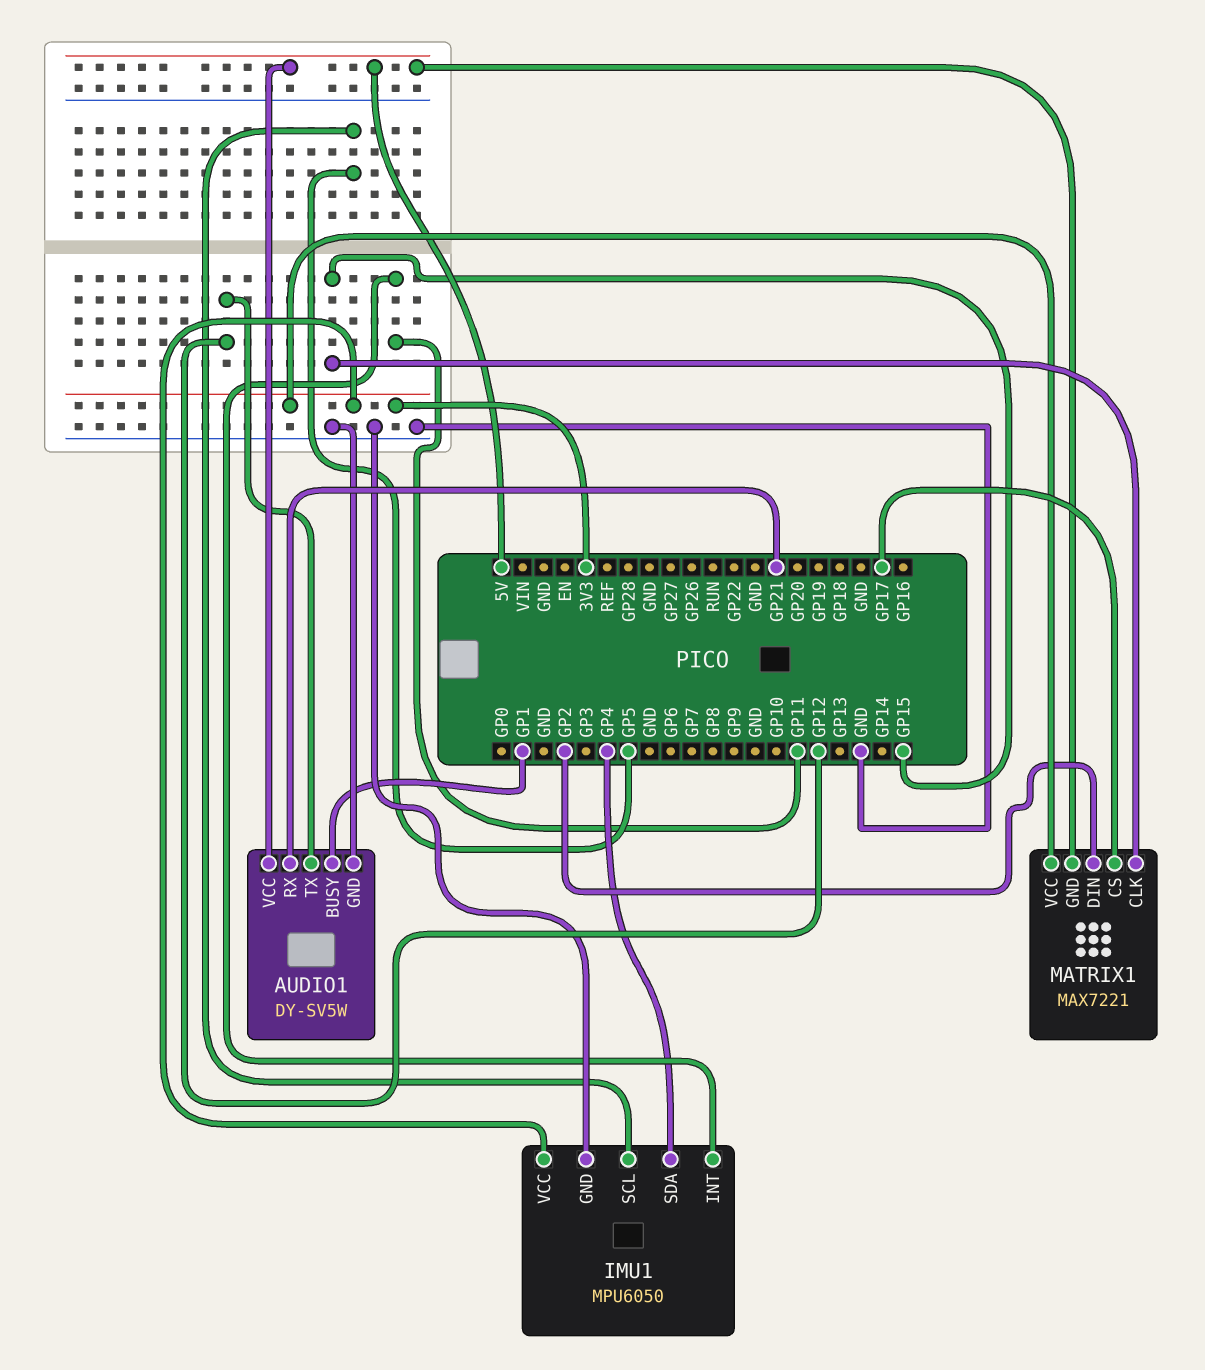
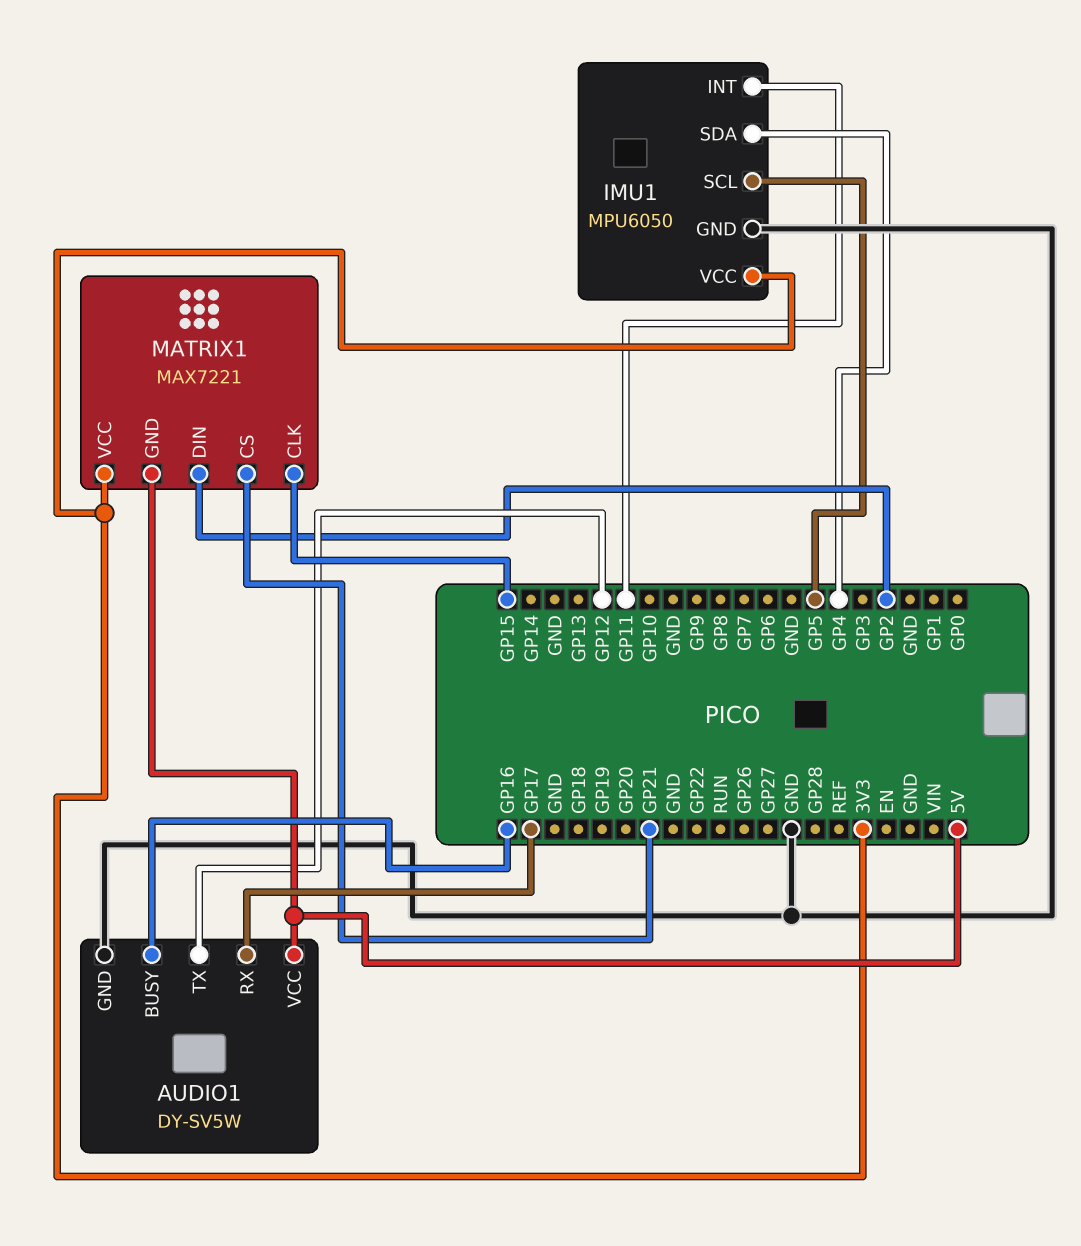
AUDIO1 pin BUSY: GP1 -> GP16
AUDIO1 pin RX: GP21 -> GP17
MATRIX1 pin CS: GP17 -> GP21

